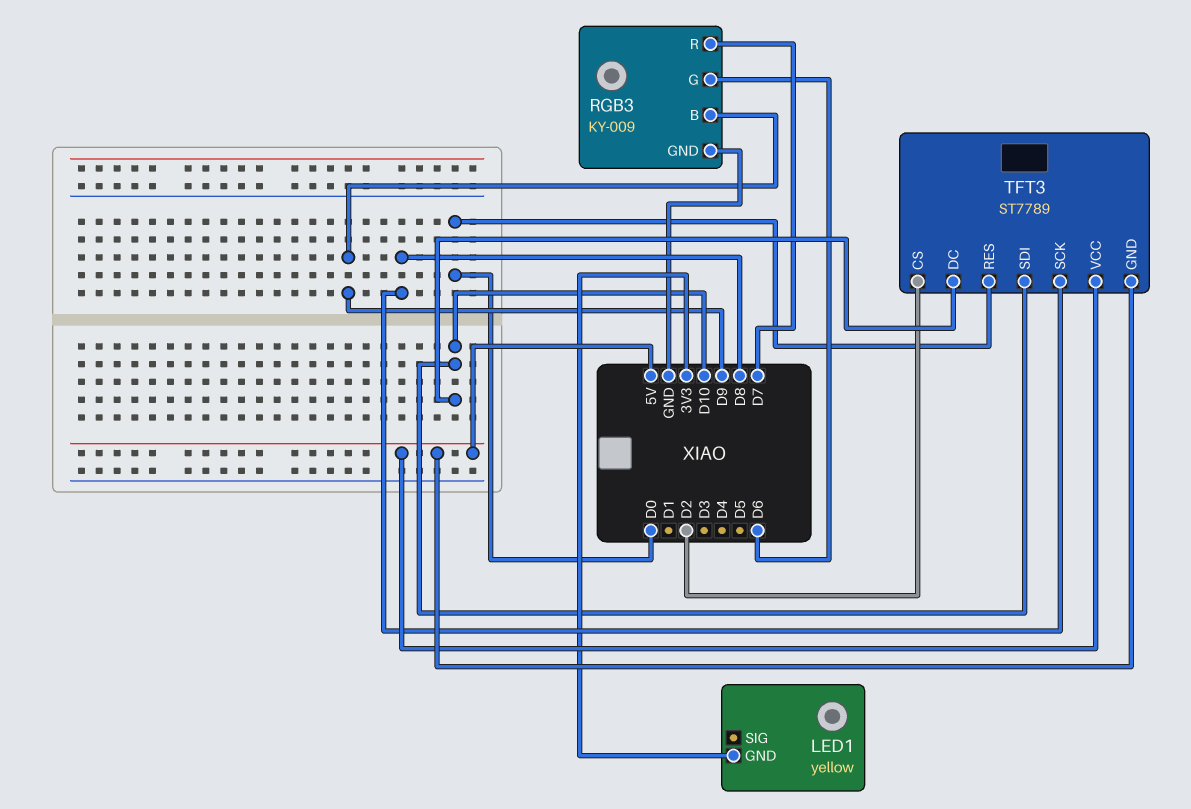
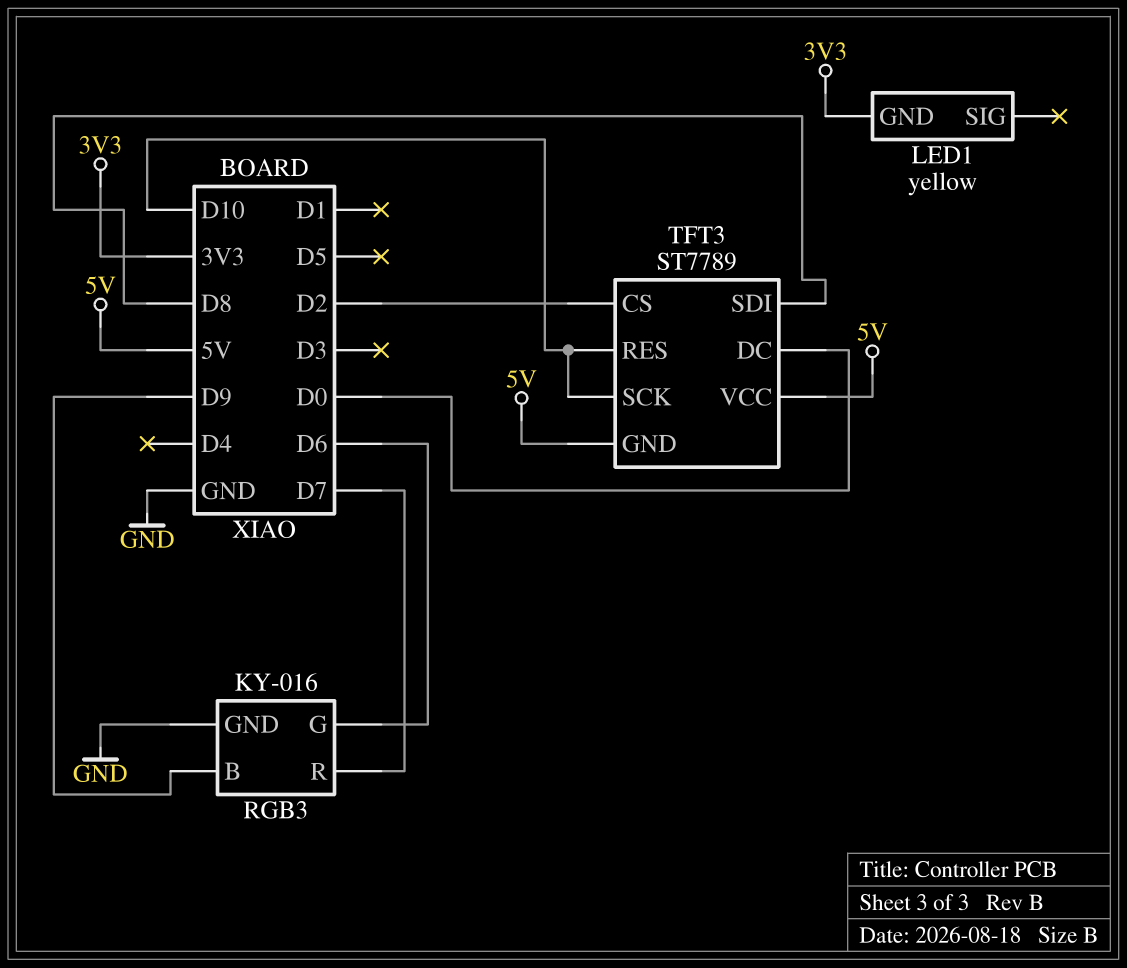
RGB3: KY-009 -> KY-016
TFT3 pin DC: D10 -> D0
TFT3 pin RES: D0 -> D10
TFT3 pin SCK: D8 -> D10
TFT3 pin SDI: D10 -> D8

